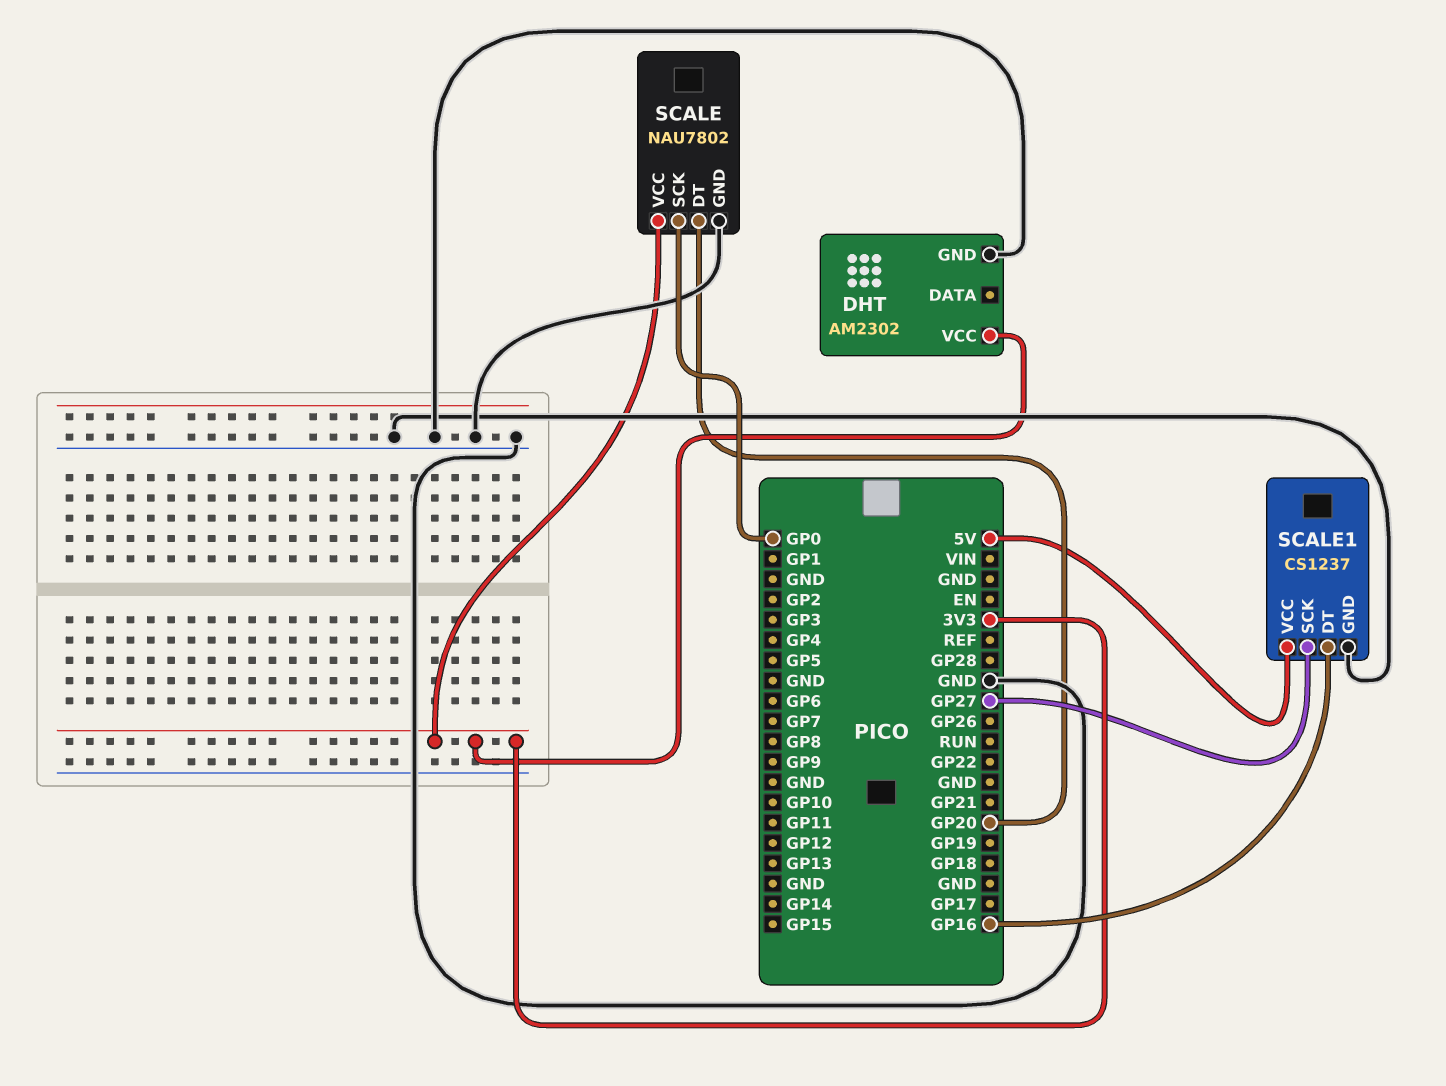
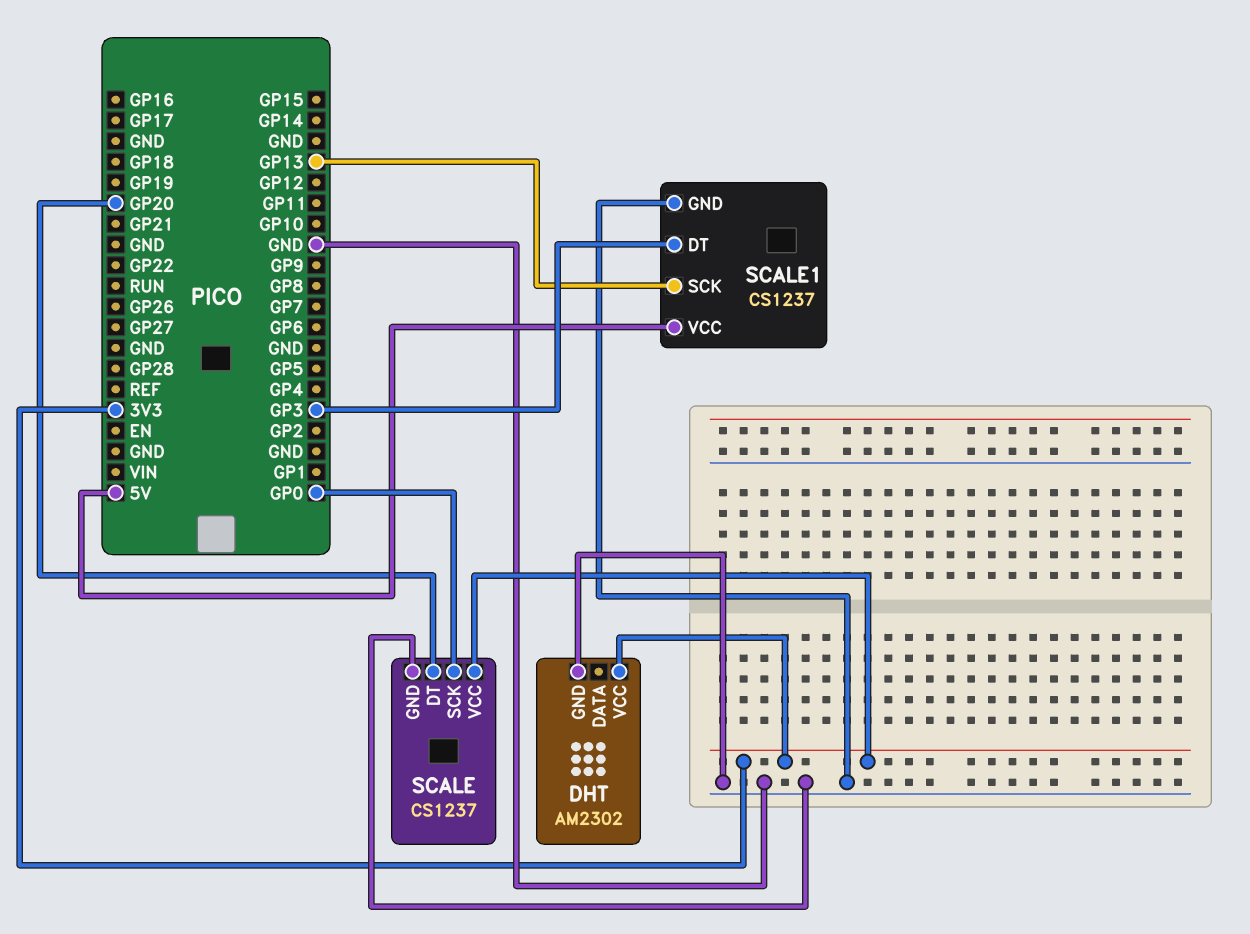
SCALE: NAU7802 -> CS1237
SCALE1 pin DT: GP16 -> GP3
SCALE1 pin SCK: GP27 -> GP13

